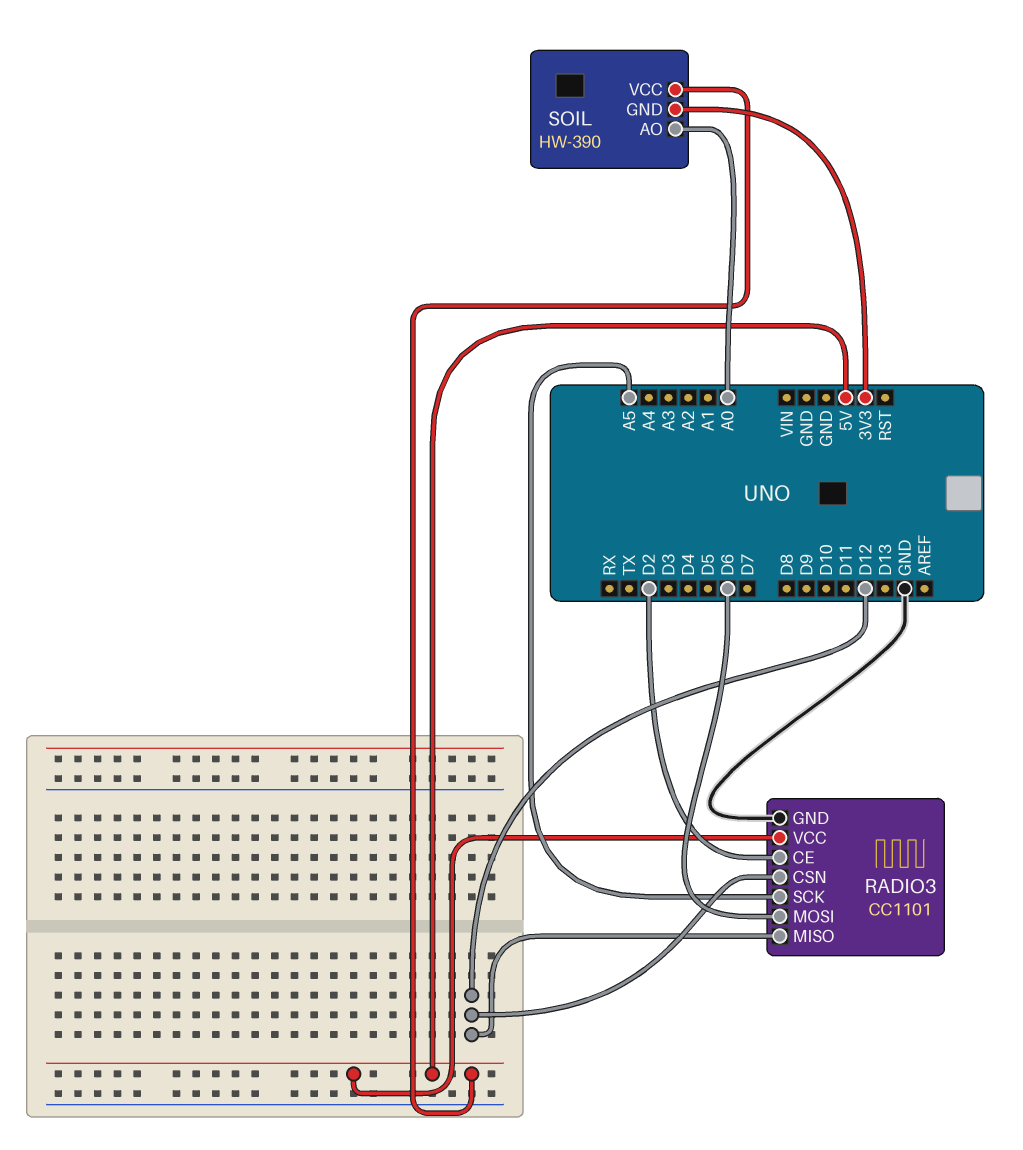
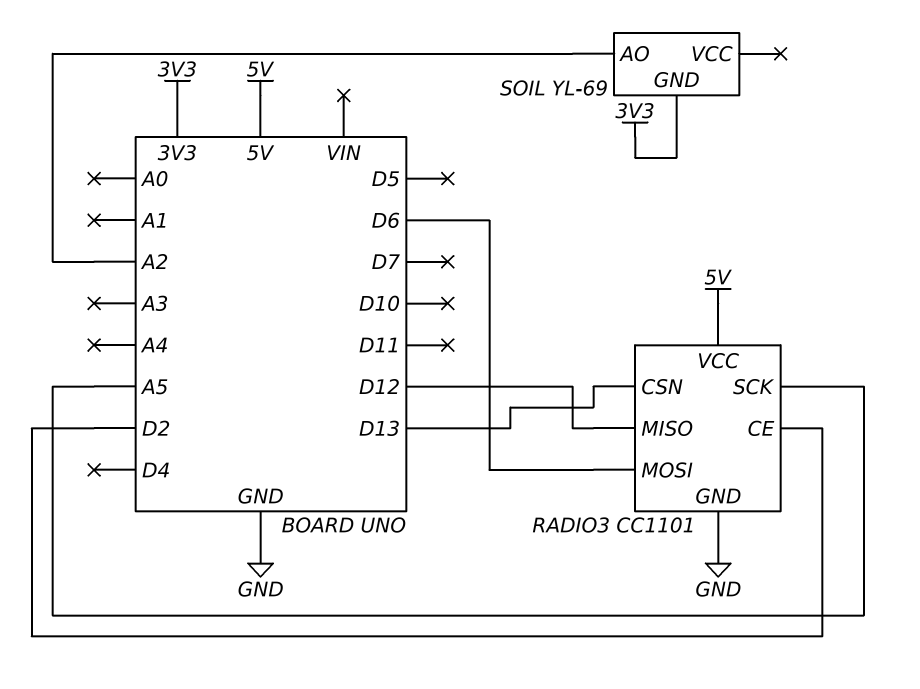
RADIO3 pin CSN: D12 -> D13
SOIL: HW-390 -> YL-69
SOIL pin AO: A0 -> A2
SOIL pin VCC: 5V -> none

